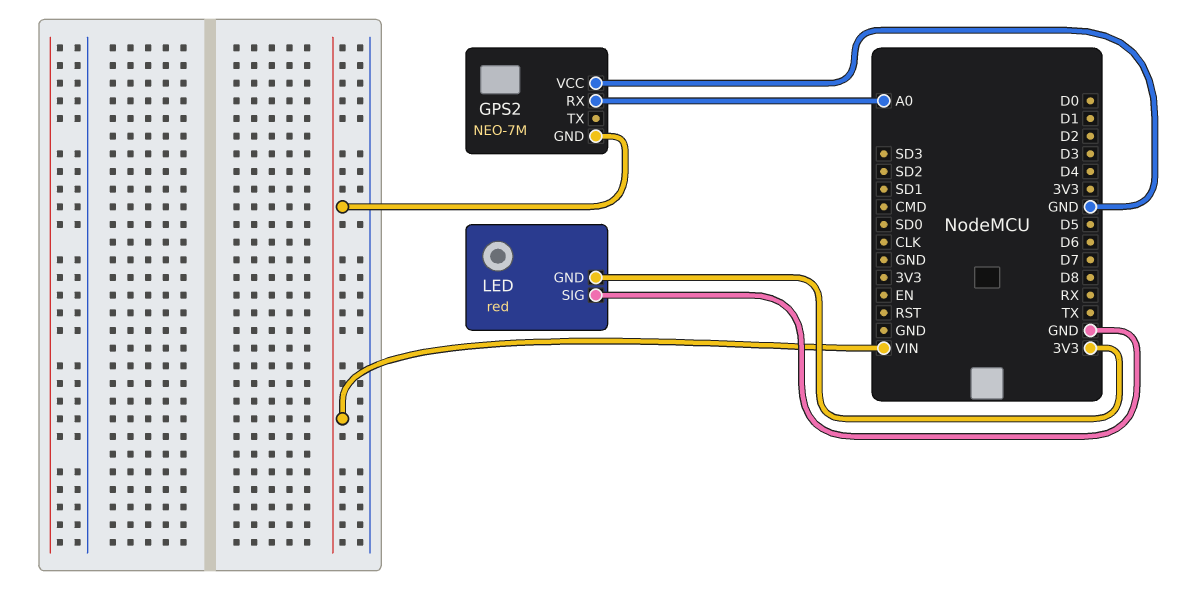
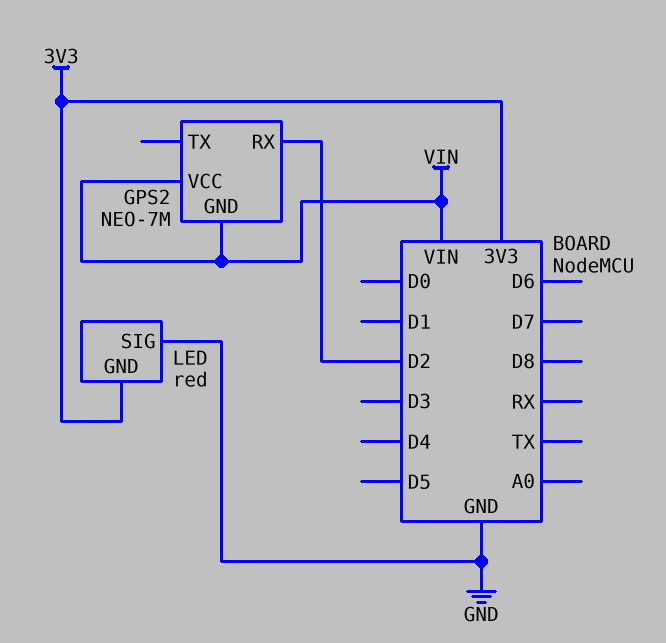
GPS2 pin RX: A0 -> D2
GPS2 pin VCC: GND -> VIN

